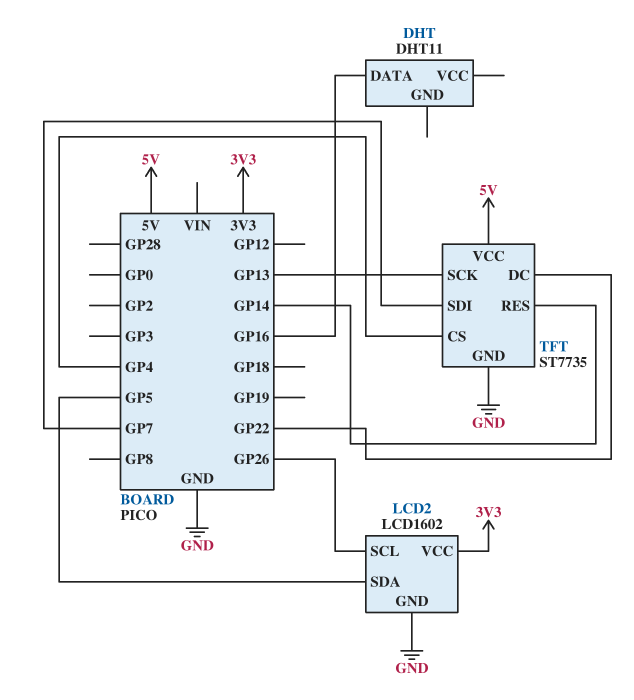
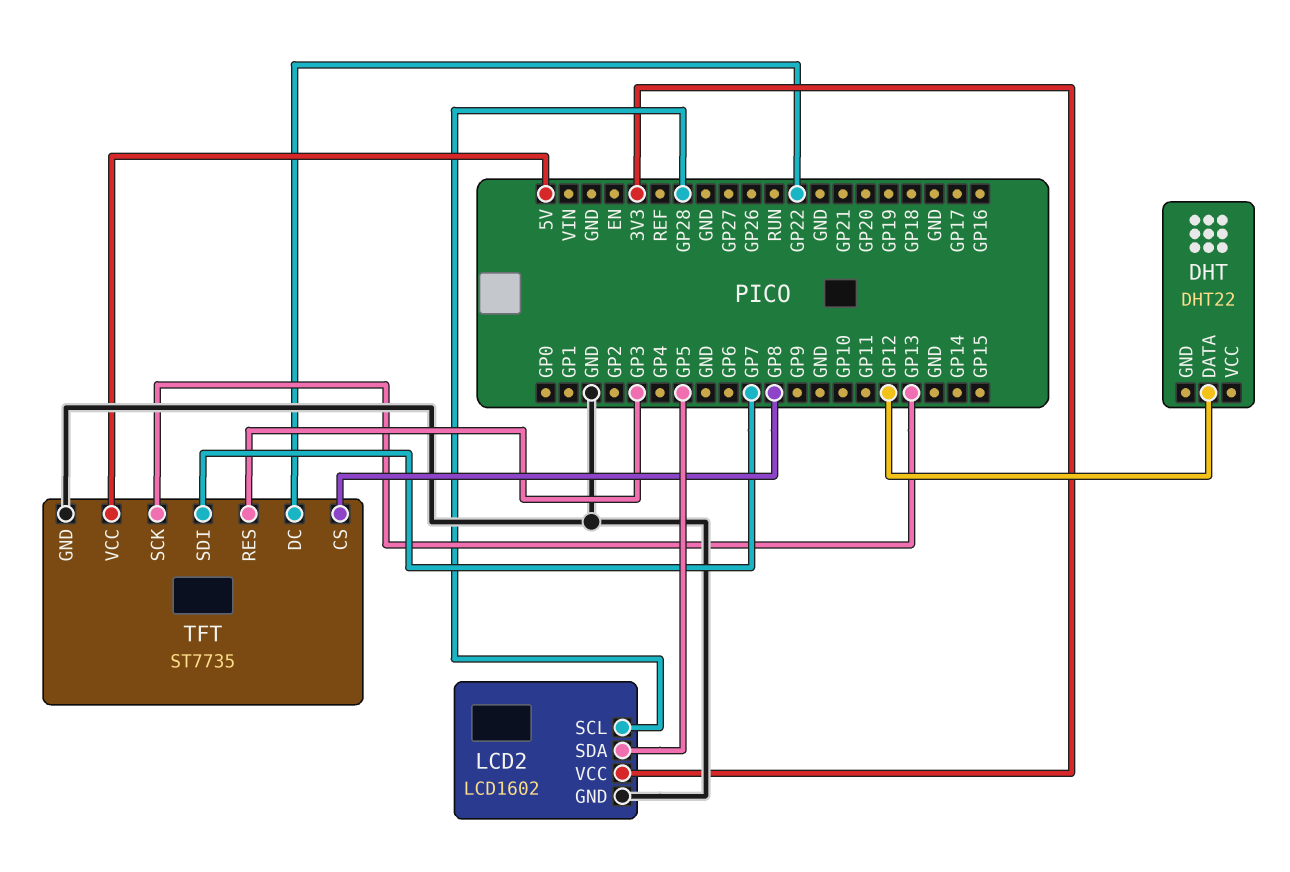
DHT: DHT11 -> DHT22
DHT pin DATA: GP16 -> GP12
LCD2 pin SCL: GP26 -> GP28
TFT pin CS: GP4 -> GP8
TFT pin RES: GP14 -> GP3

